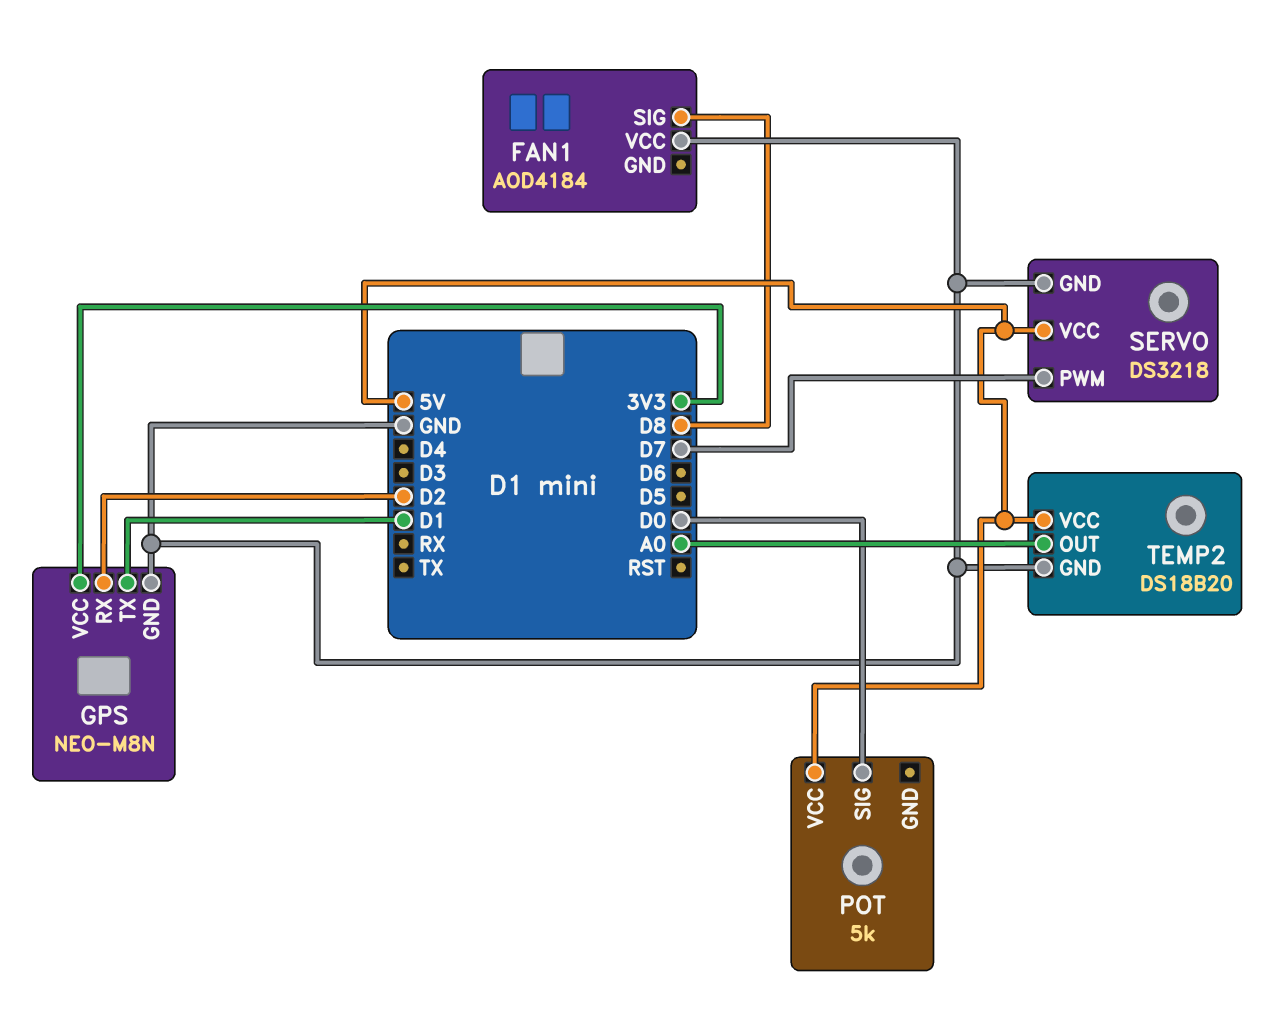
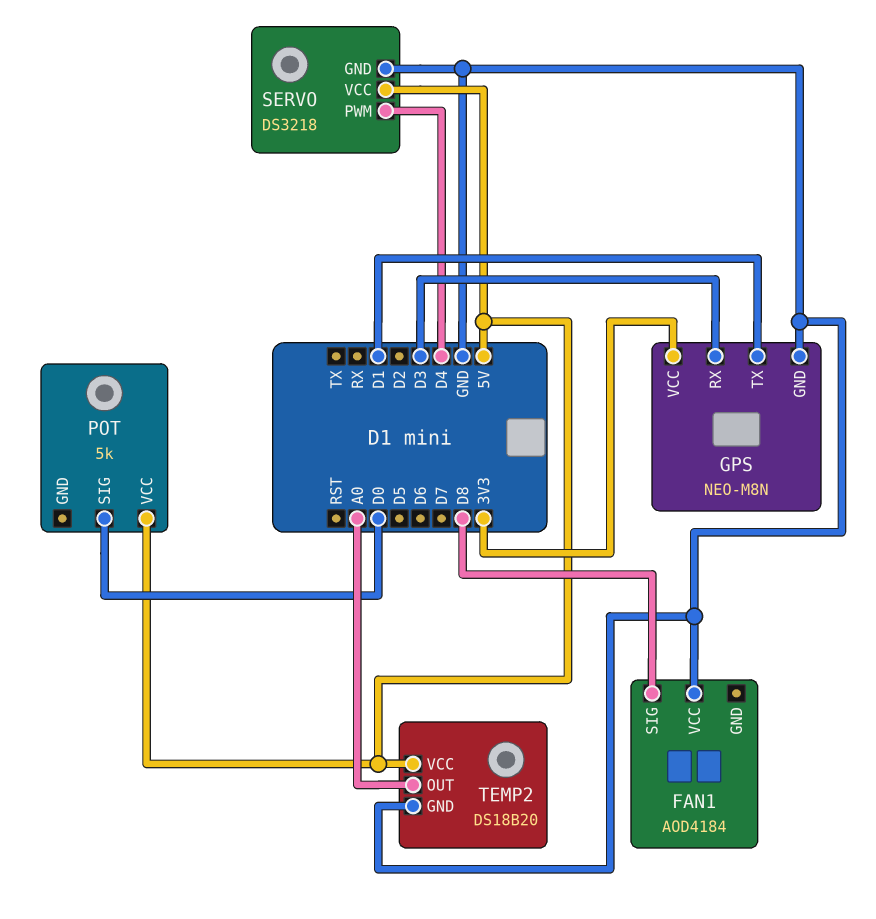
GPS pin RX: D2 -> D3
SERVO pin PWM: D7 -> D4

